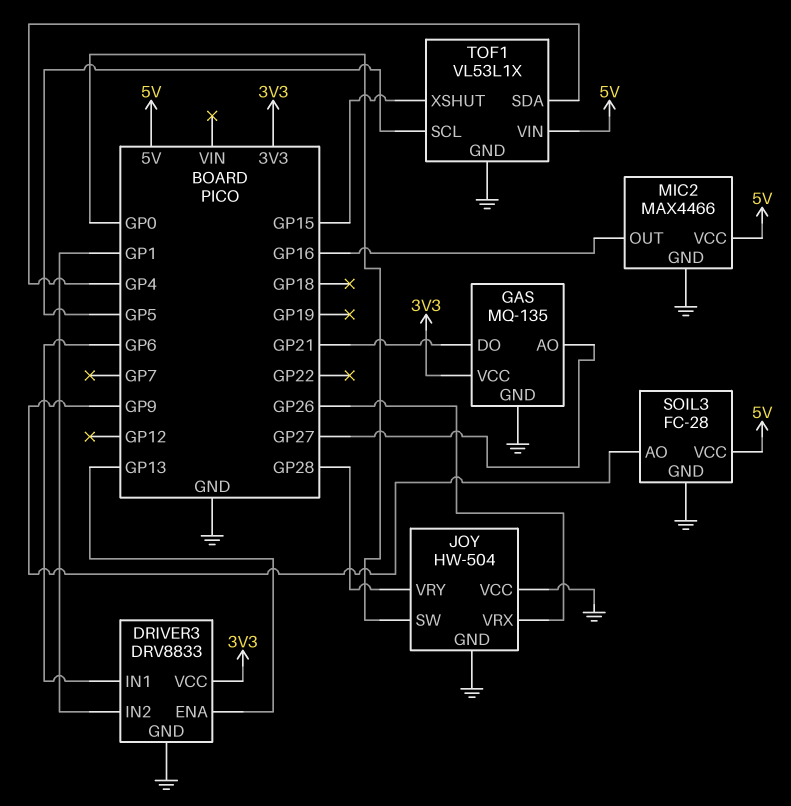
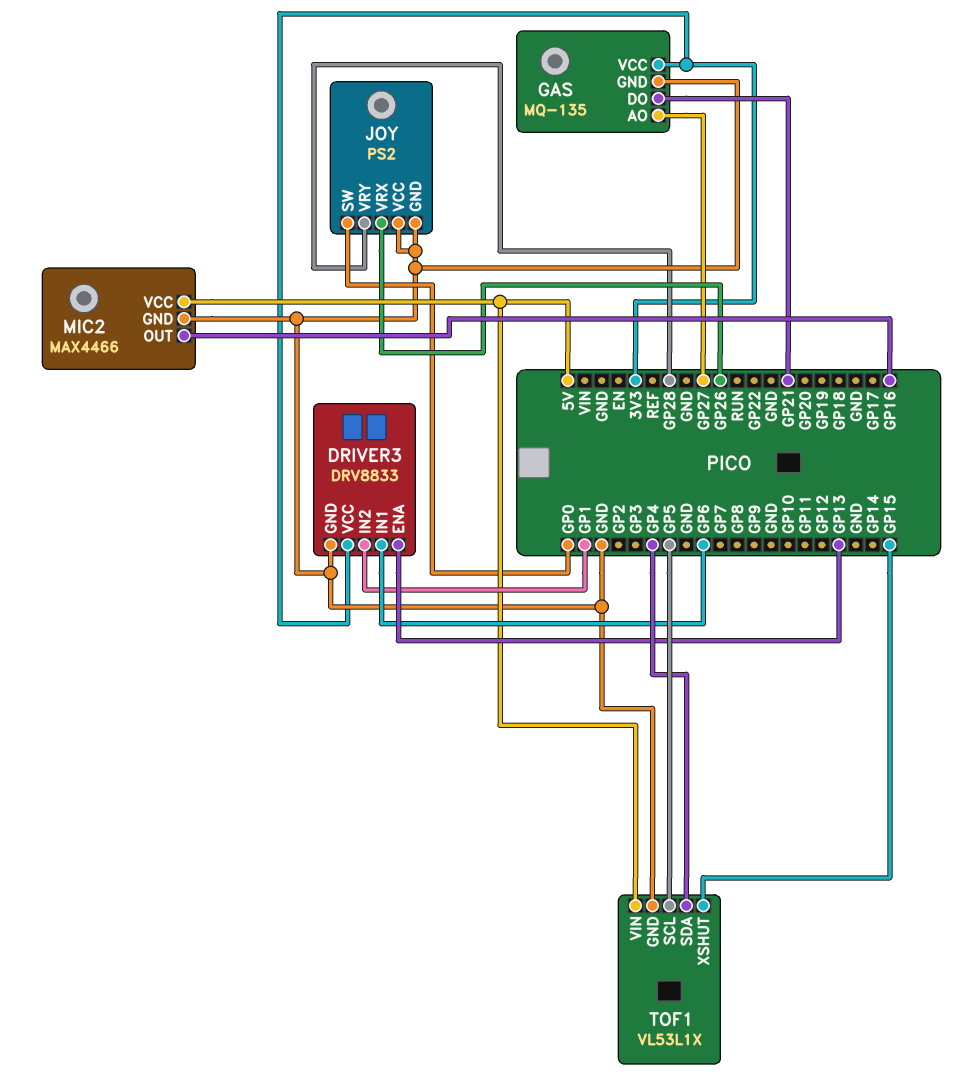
JOY: HW-504 -> PS2
SOIL3: FC-28 -> none
SOIL3 pin AO: GP9 -> none
SOIL3 pin GND: GND -> none
SOIL3 pin VCC: 5V -> none

